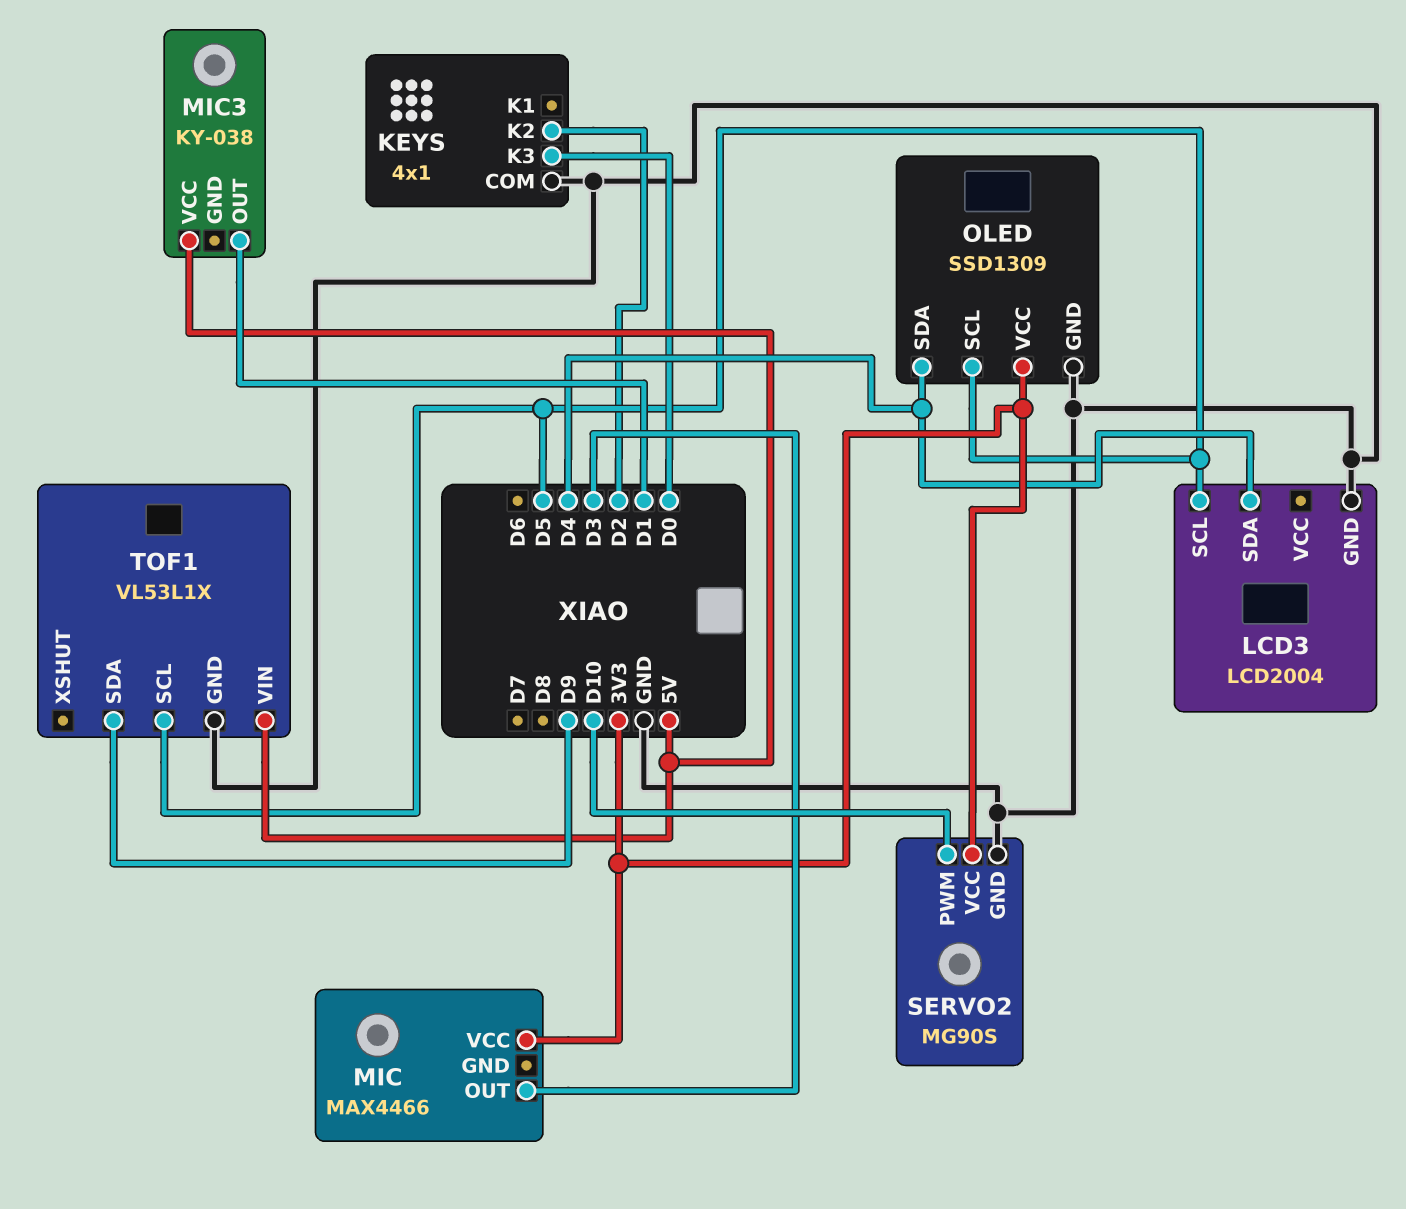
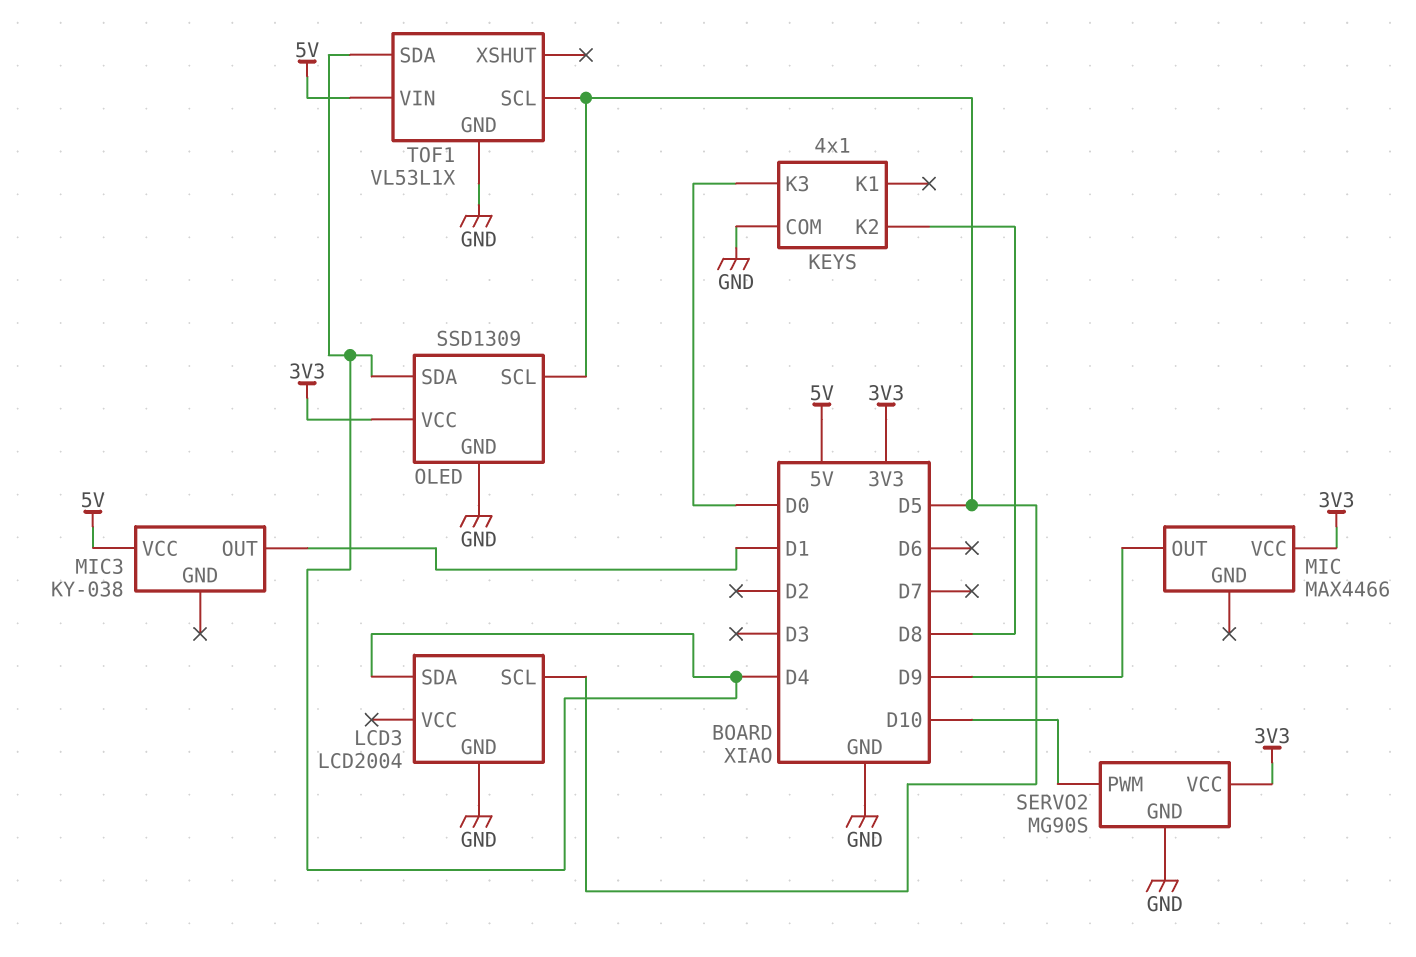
KEYS pin K2: D2 -> D8
MIC pin OUT: D3 -> D9
TOF1 pin SDA: D9 -> D4

